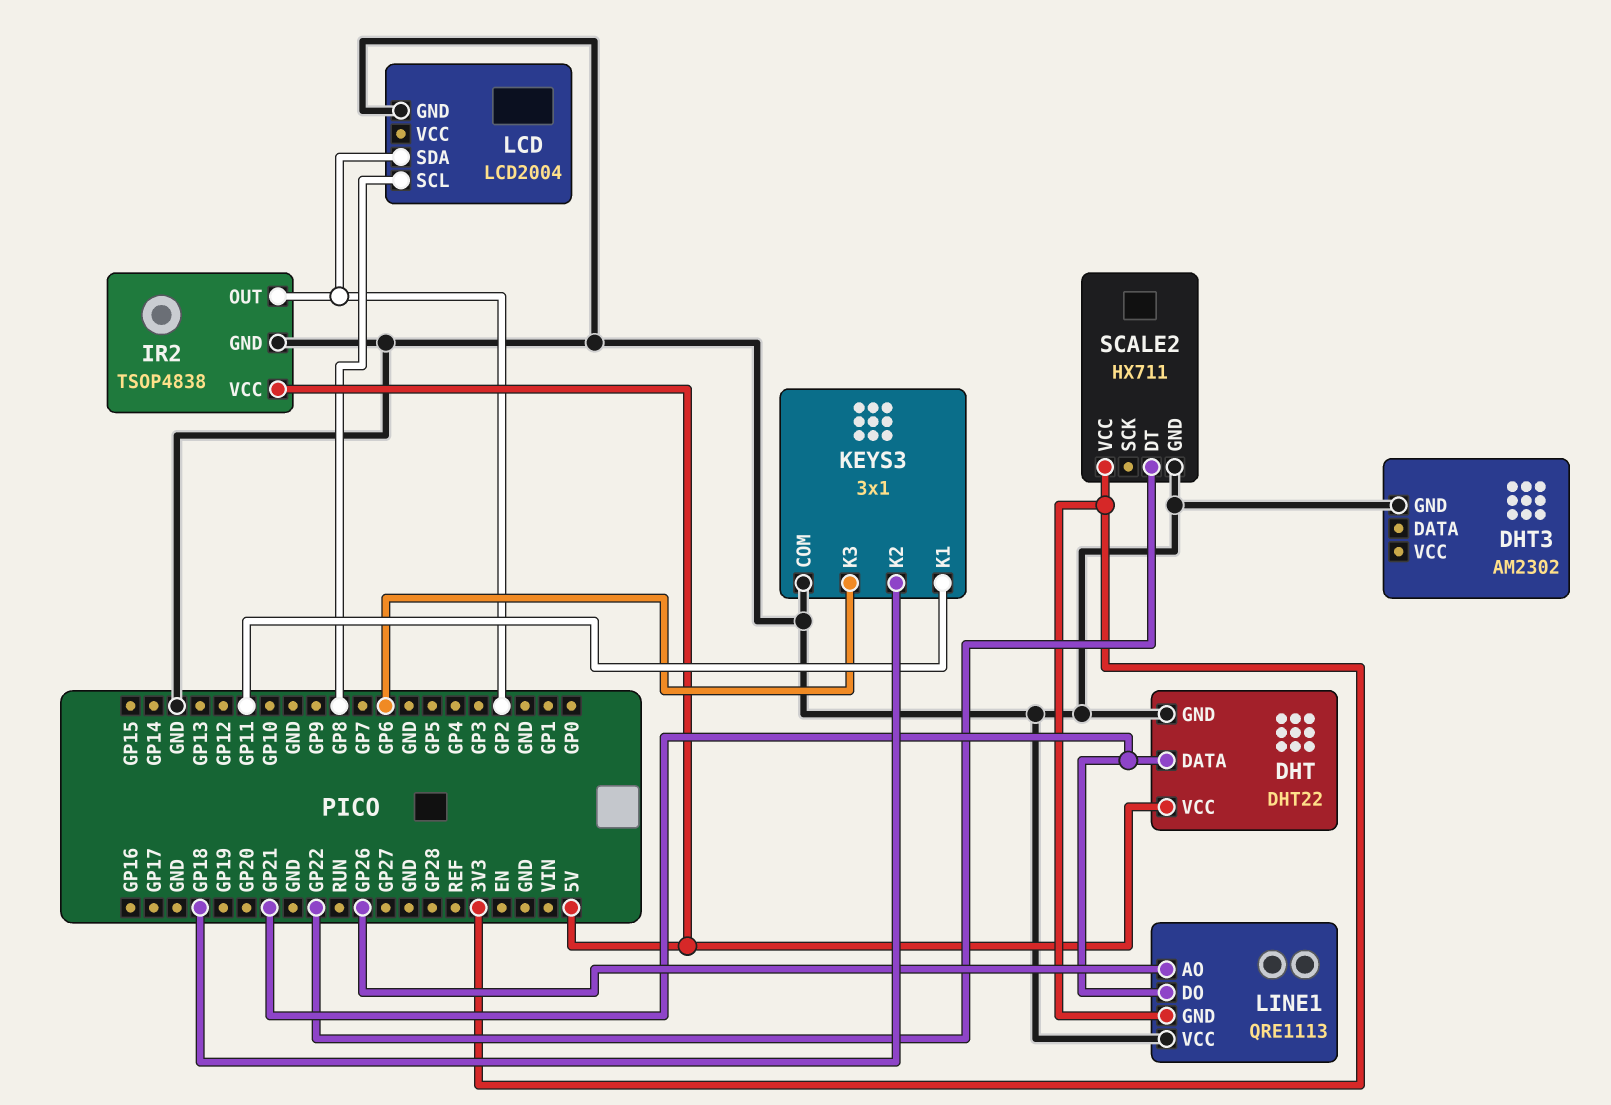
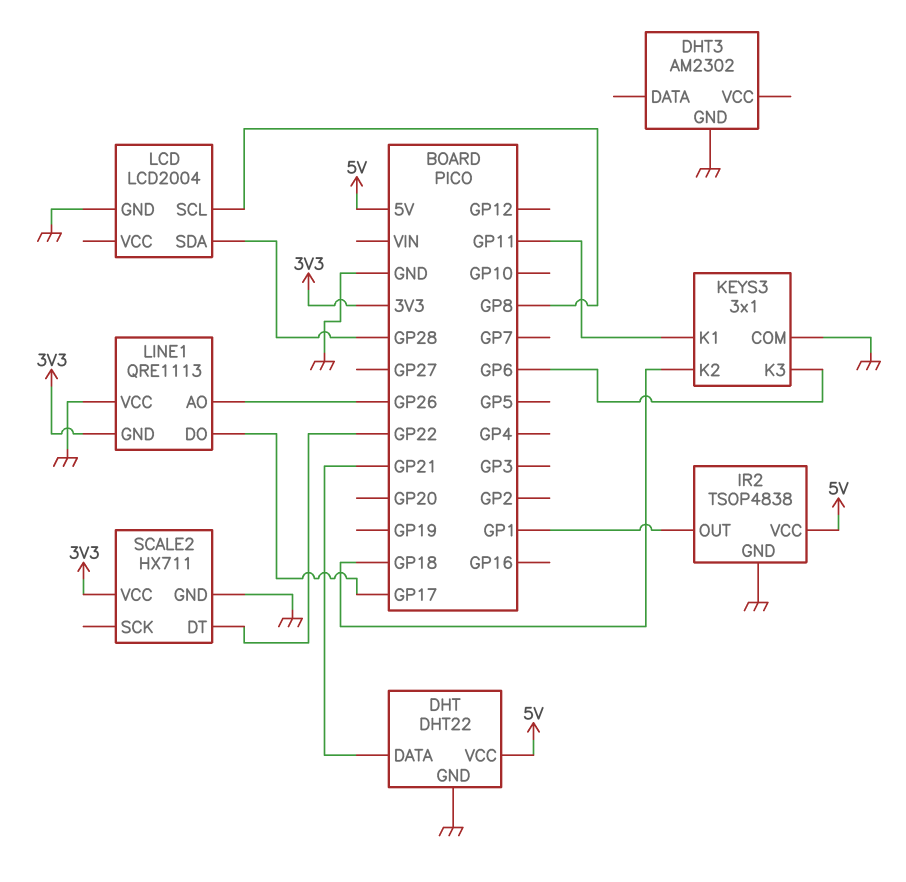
IR2 pin OUT: GP2 -> GP1
LCD pin SDA: GP2 -> GP28
LINE1 pin DO: GP21 -> GP17

